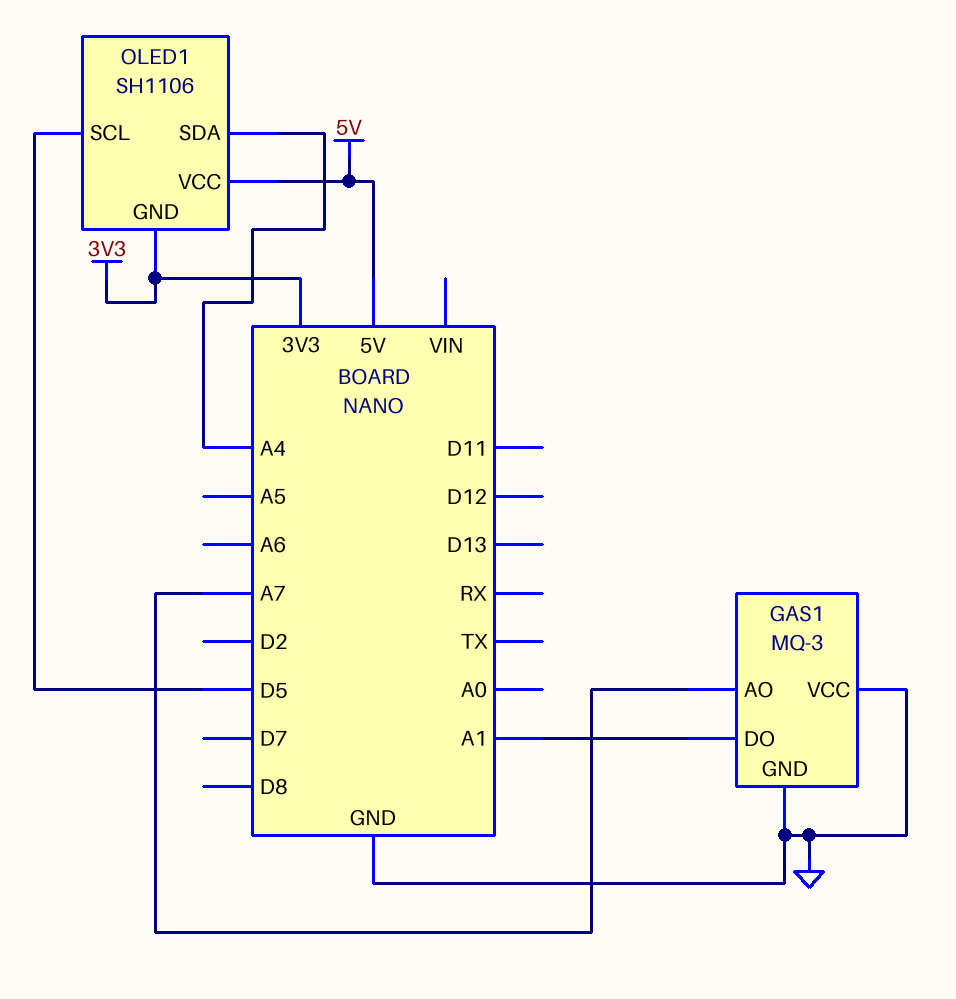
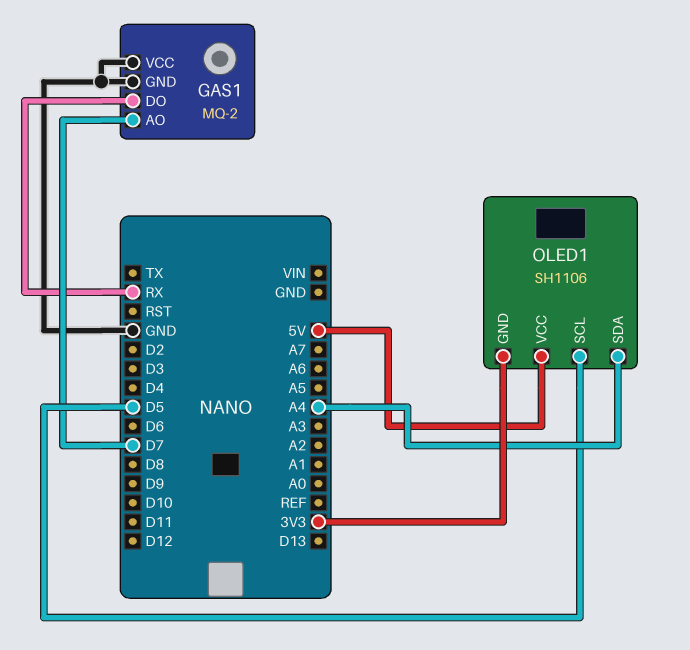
GAS1: MQ-3 -> MQ-2
GAS1 pin AO: A7 -> D7
GAS1 pin DO: A1 -> RX

